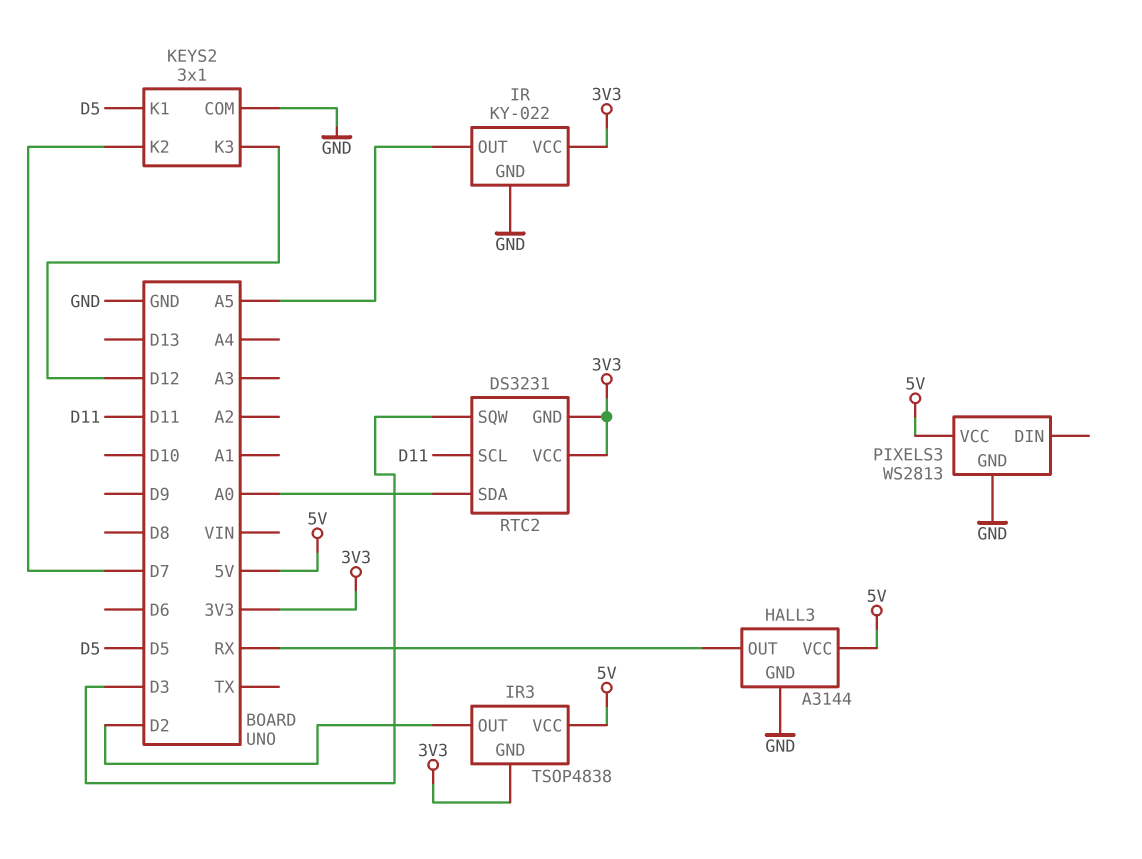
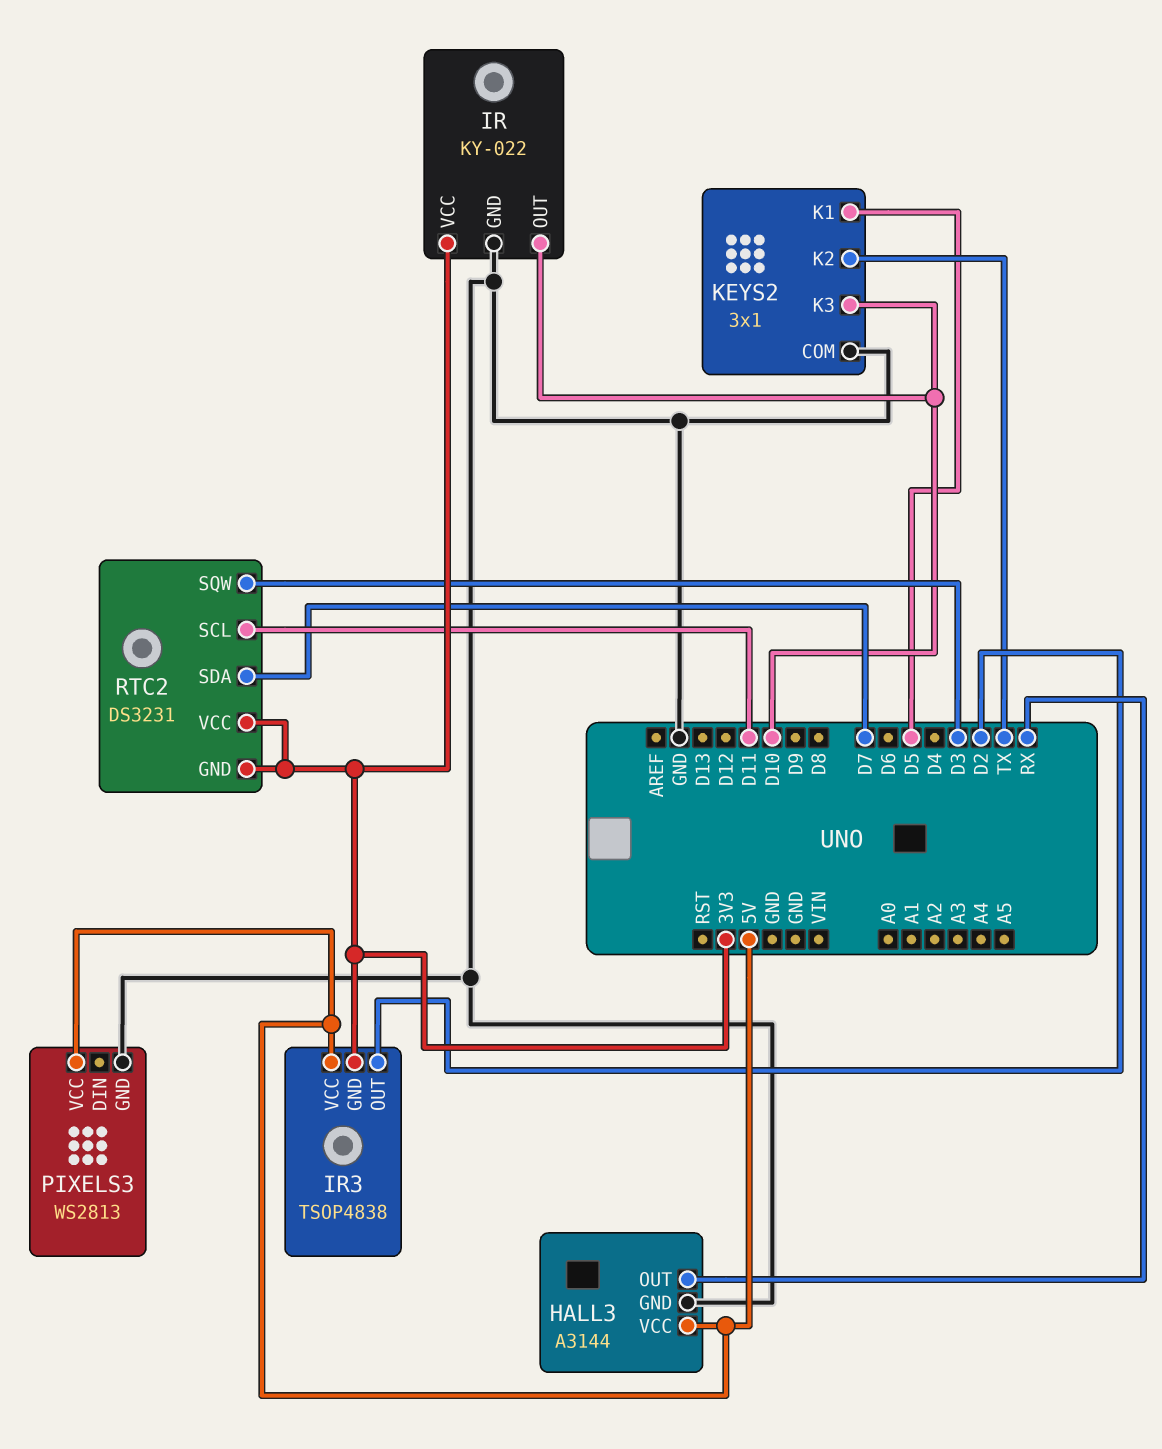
IR pin OUT: A5 -> D10
KEYS2 pin K2: D7 -> TX
KEYS2 pin K3: D12 -> D10
RTC2 pin SDA: A0 -> D7

